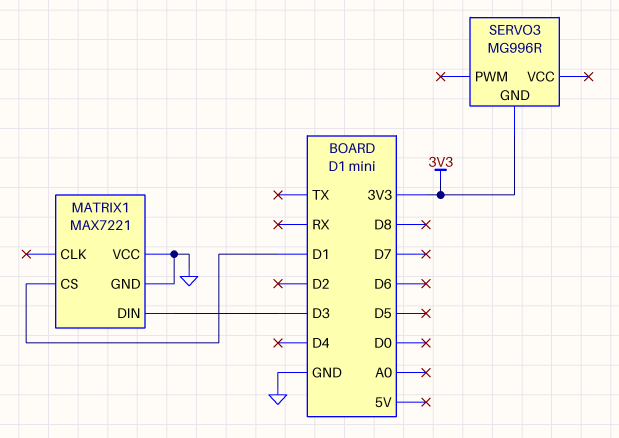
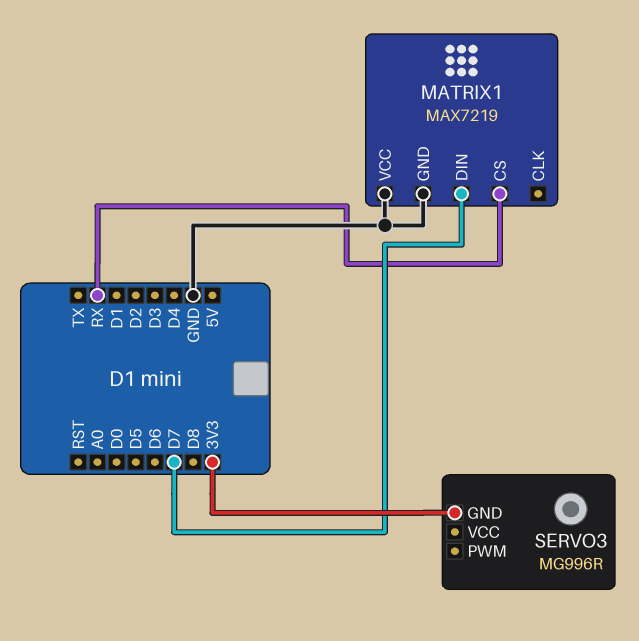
MATRIX1: MAX7221 -> MAX7219
MATRIX1 pin CS: D1 -> RX
MATRIX1 pin DIN: D3 -> D7

